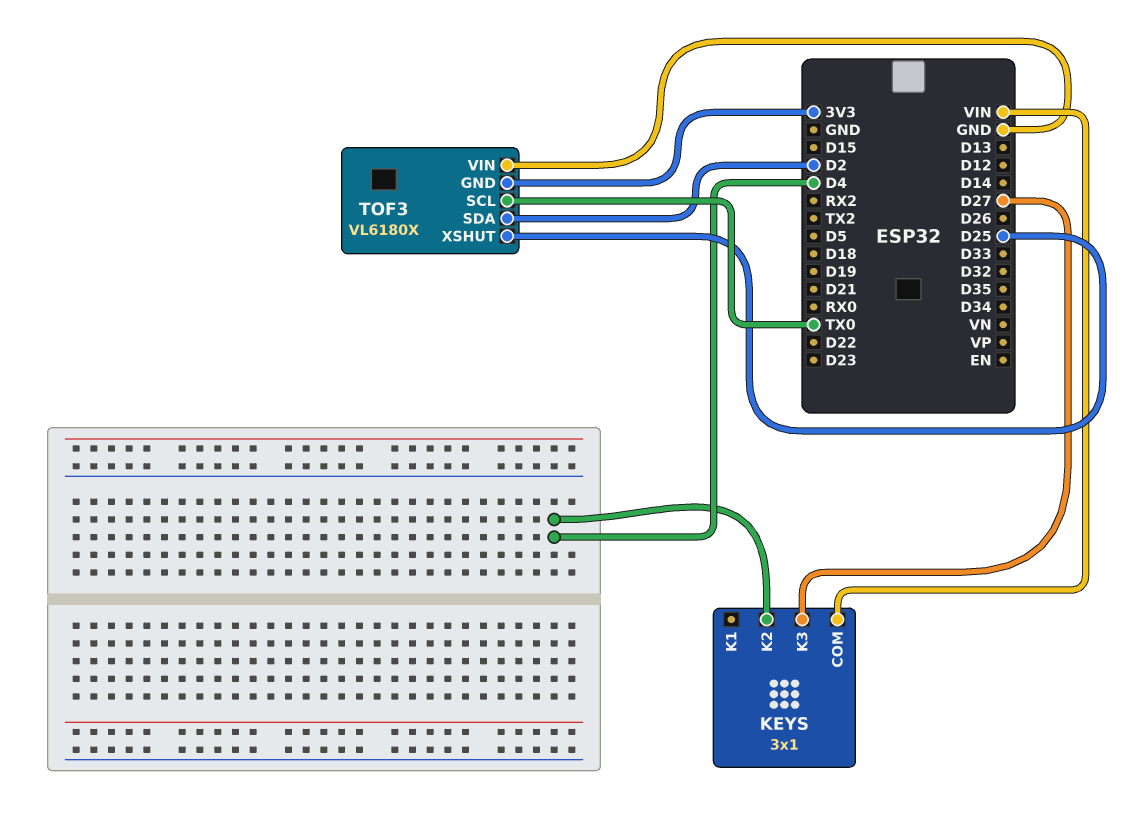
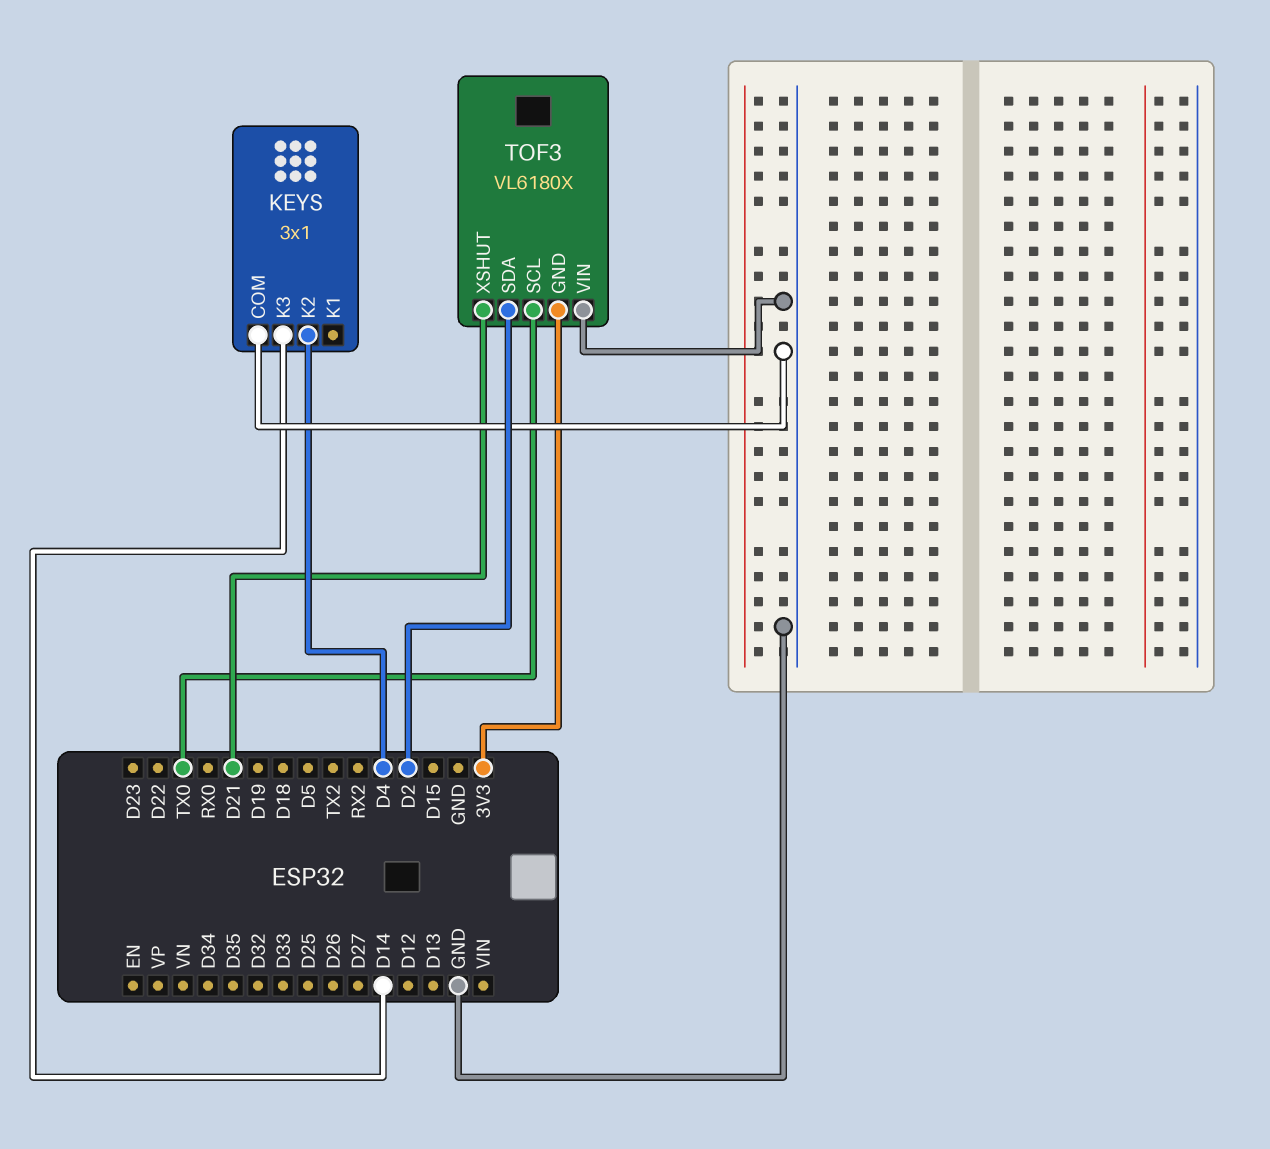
KEYS pin COM: VIN -> GND
KEYS pin K3: D27 -> D14
TOF3 pin XSHUT: D25 -> D21

